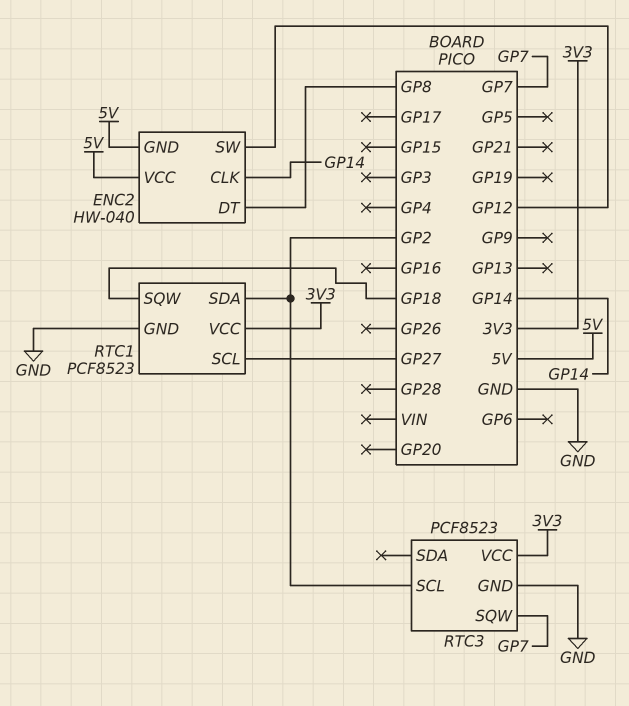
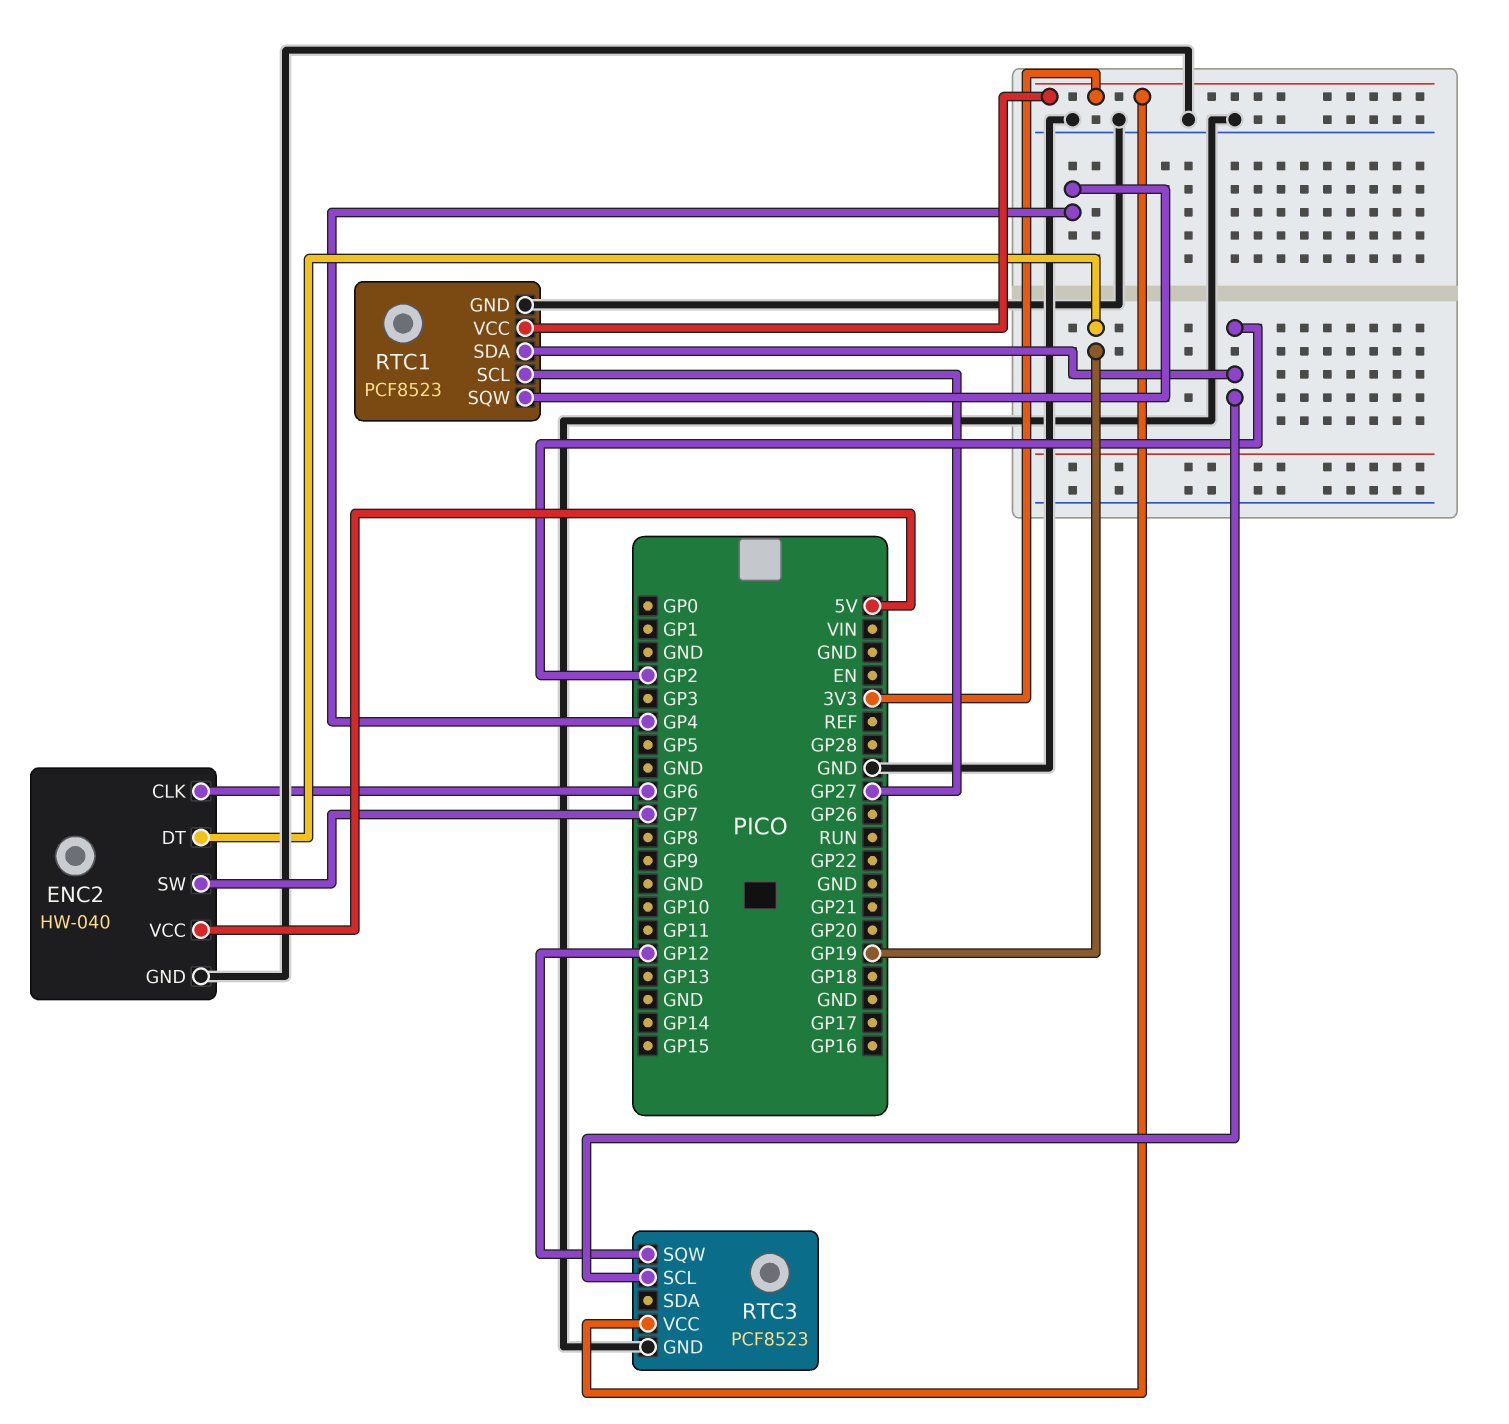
ENC2 pin CLK: GP14 -> GP6
ENC2 pin DT: GP8 -> GP19
ENC2 pin GND: 5V -> GND
ENC2 pin SW: GP12 -> GP7
RTC1 pin SQW: GP18 -> GP4
RTC3 pin SQW: GP7 -> GP12

